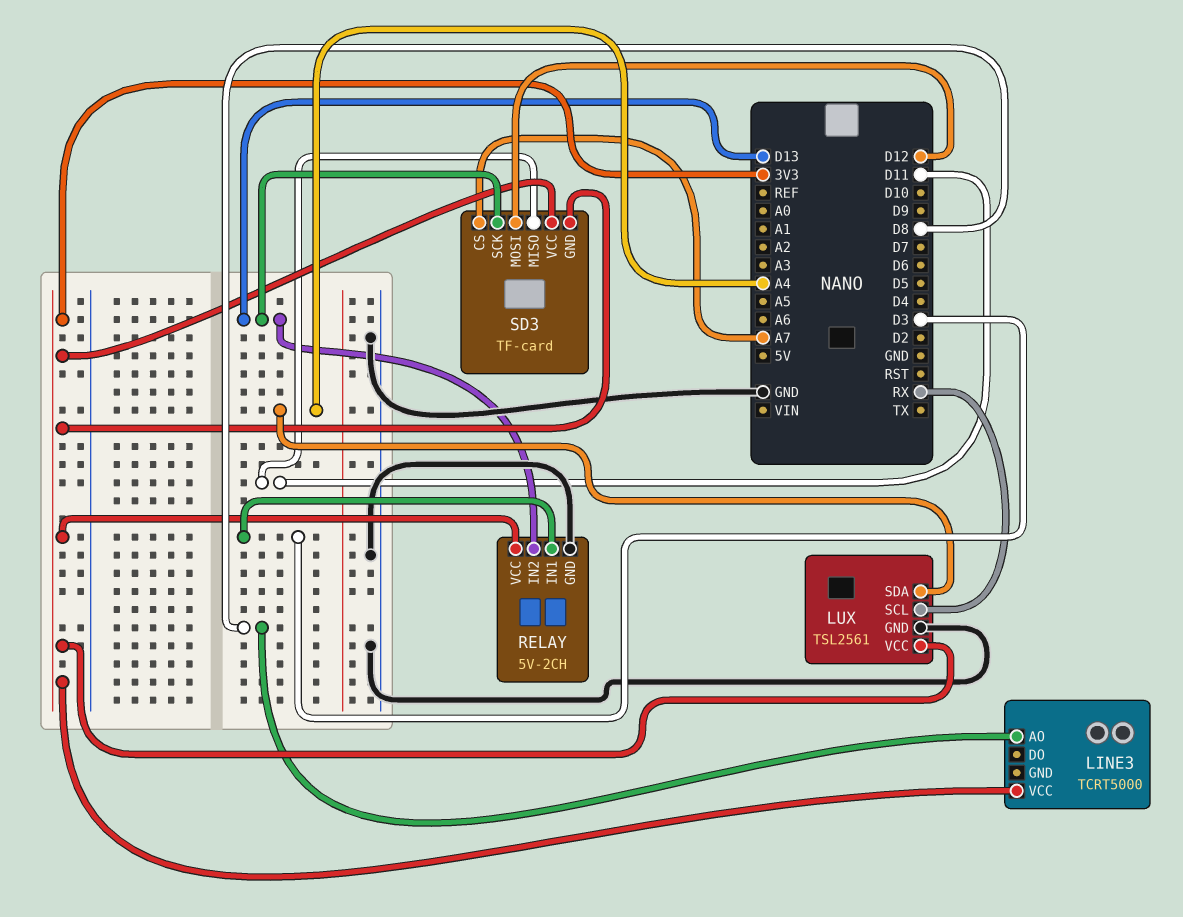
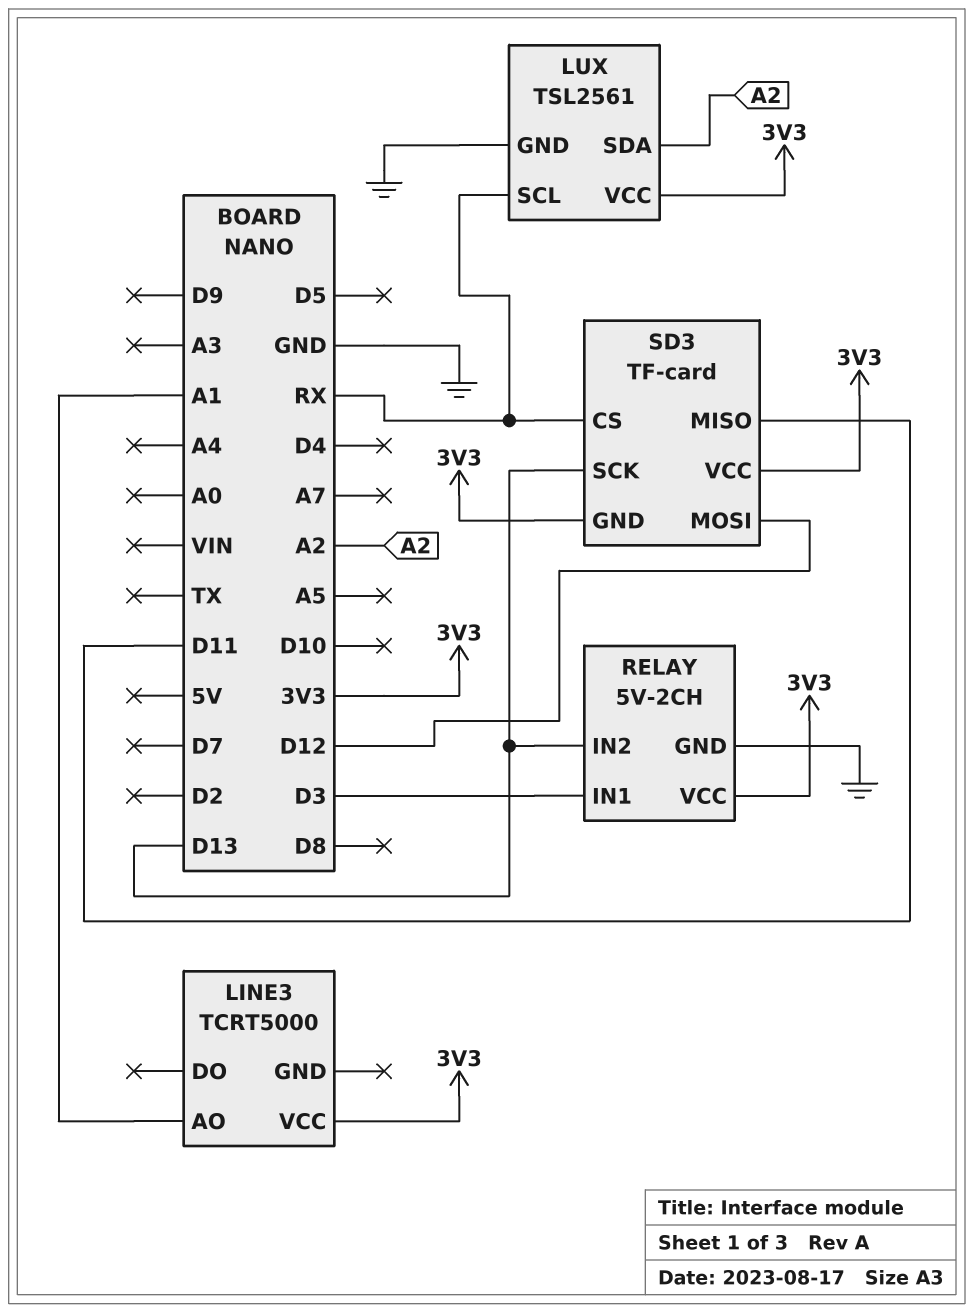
LINE3 pin AO: D8 -> A1
LUX pin SDA: A4 -> A2
SD3 pin CS: A7 -> RX

